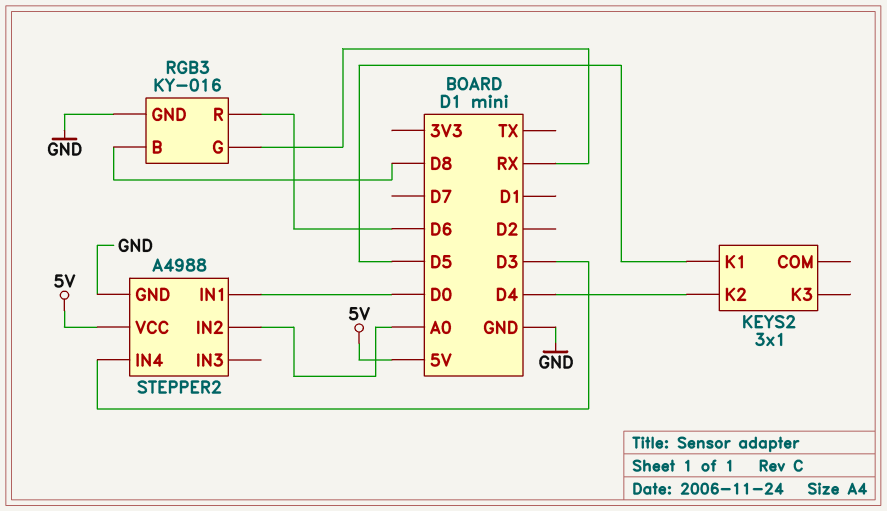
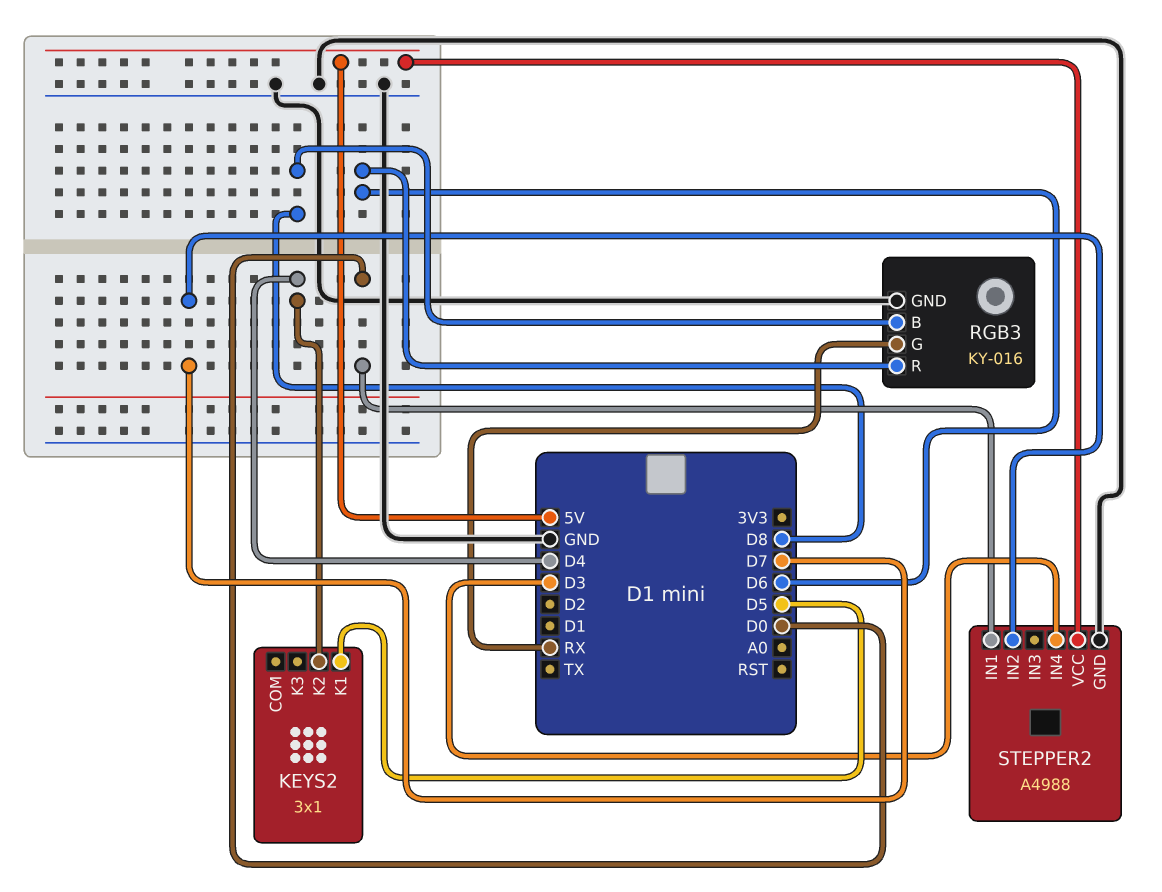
STEPPER2 pin IN2: A0 -> D7

